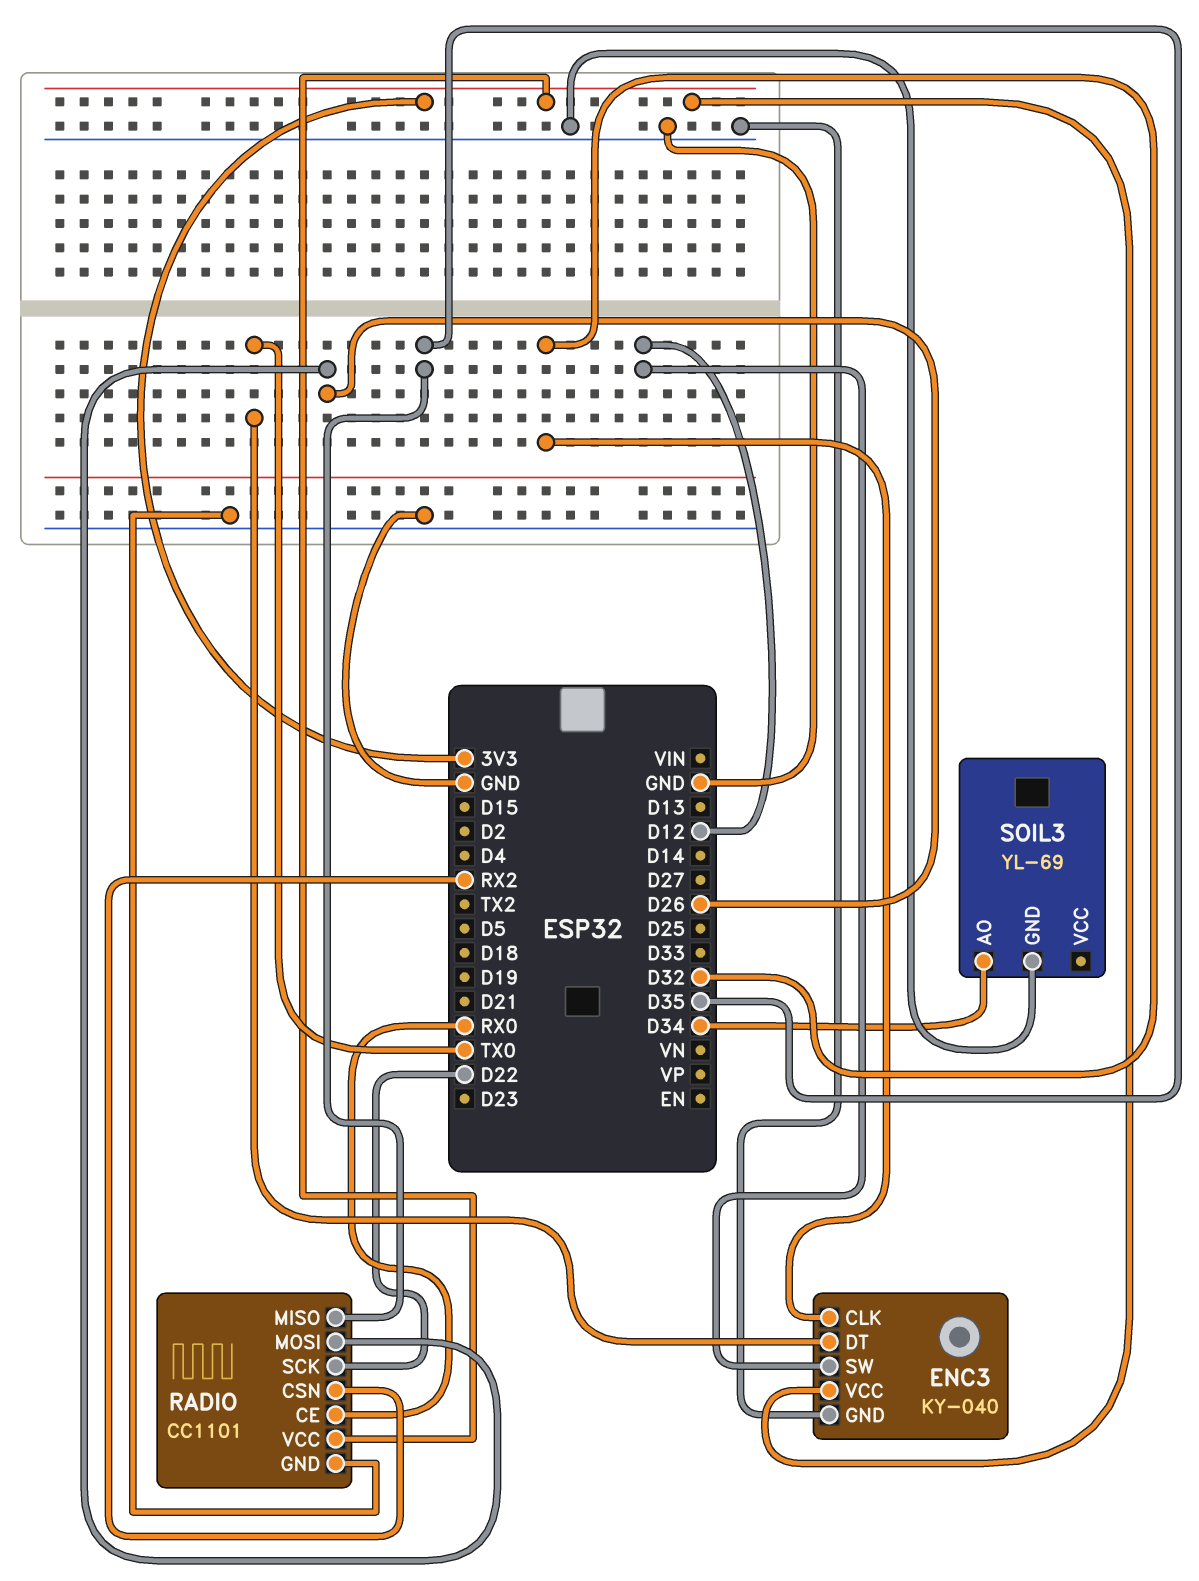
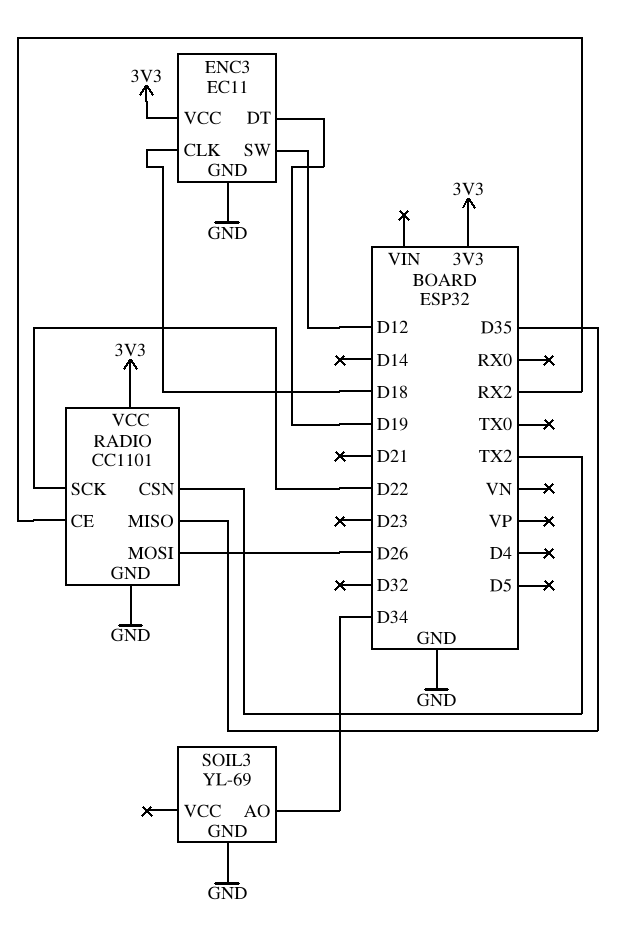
ENC3: KY-040 -> EC11
ENC3 pin CLK: D32 -> D18
ENC3 pin DT: TX0 -> D19
RADIO pin CE: RX0 -> RX2
RADIO pin CSN: RX2 -> TX2

